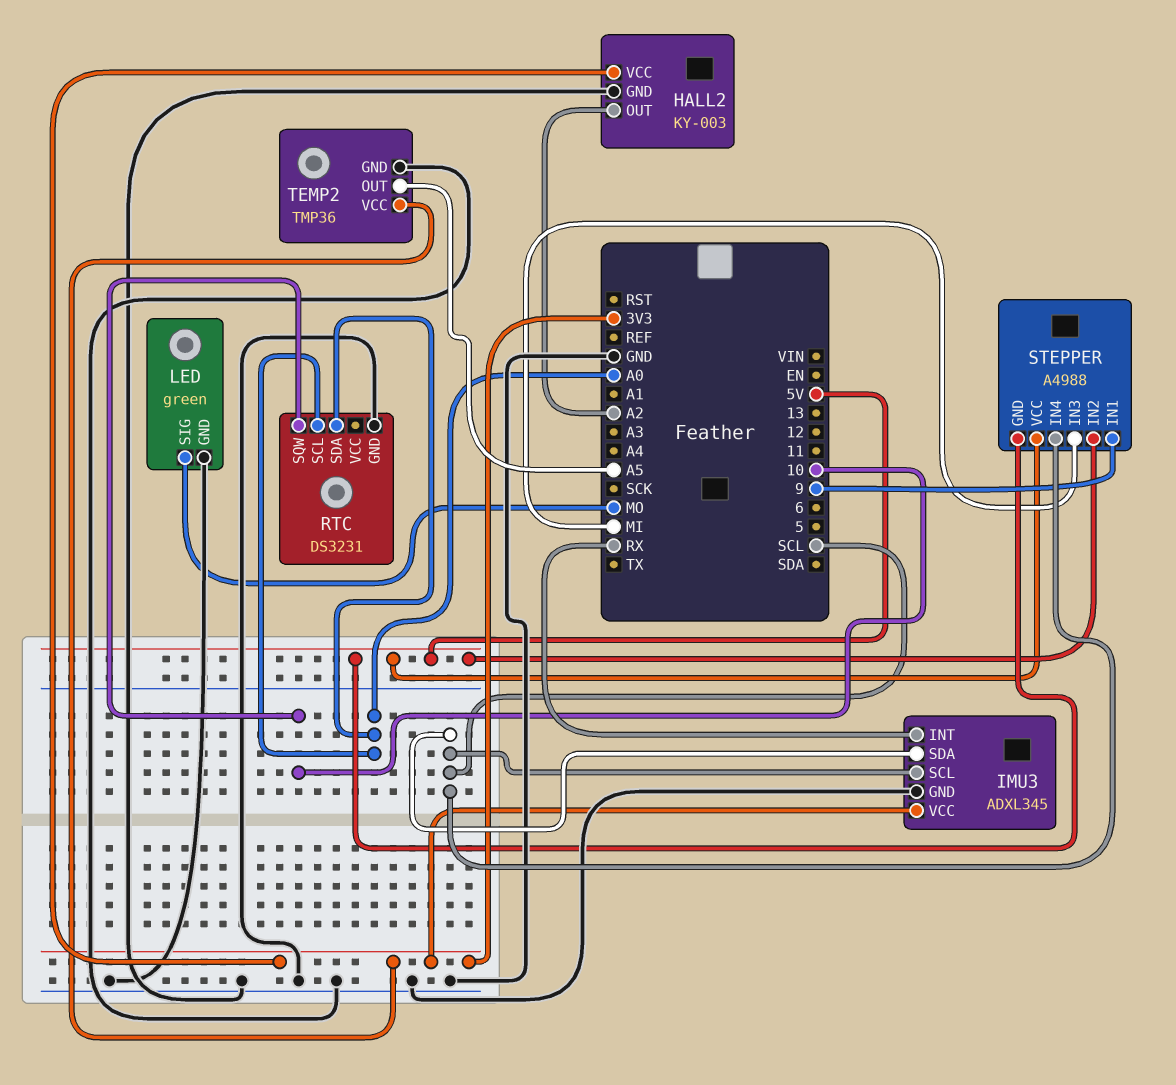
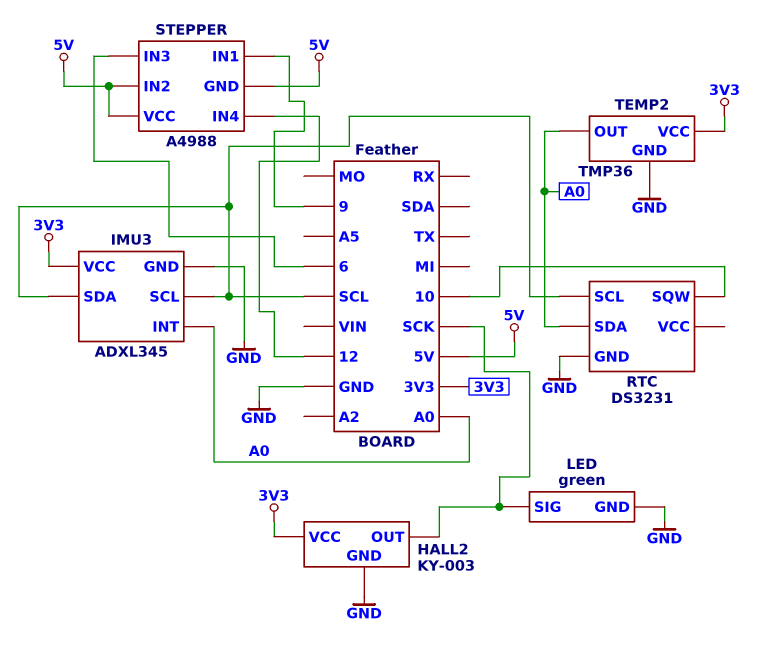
HALL2 pin OUT: A2 -> SCK
IMU3 pin INT: RX -> A0
LED pin SIG: MO -> SCK
RTC pin SCL: A0 -> SCL
STEPPER pin IN3: MI -> 6
STEPPER pin IN4: SCL -> 12
TEMP2 pin OUT: A5 -> A0

